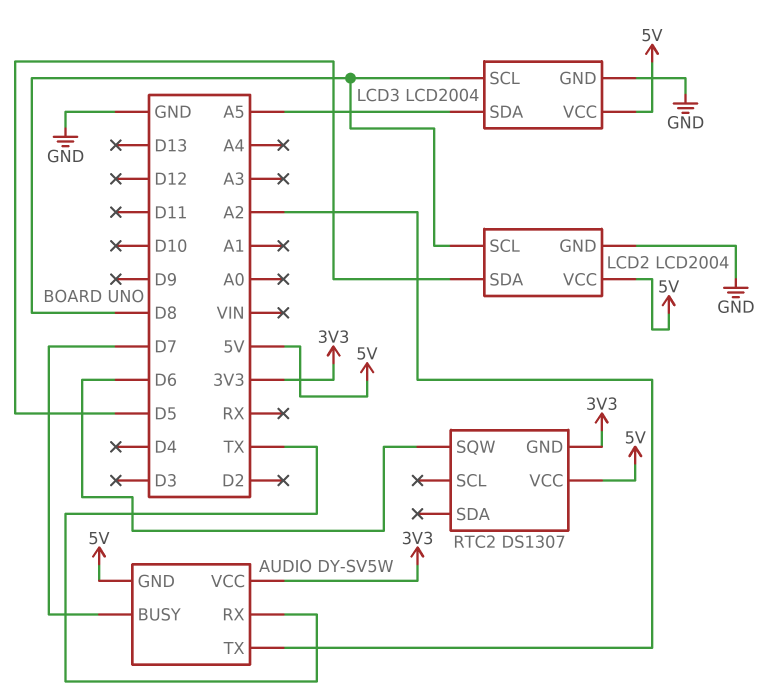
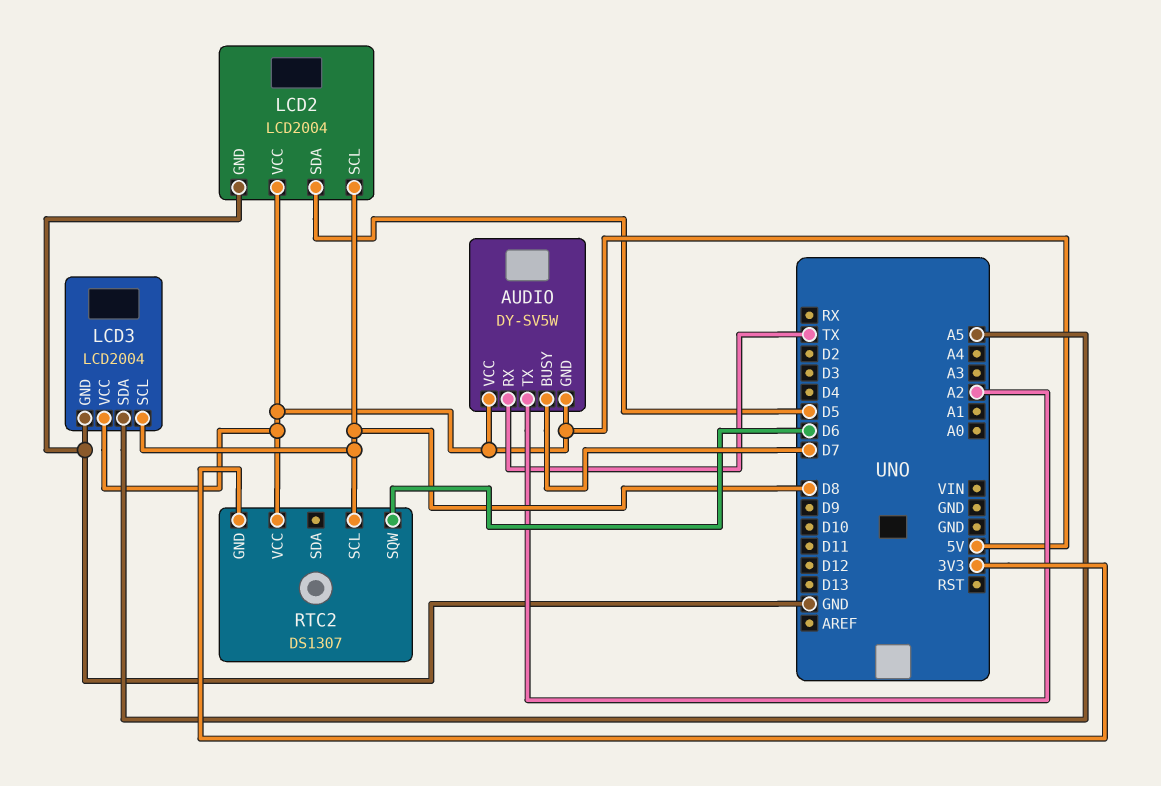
AUDIO pin VCC: 3V3 -> 5V
RTC2 pin SCL: none -> D8

